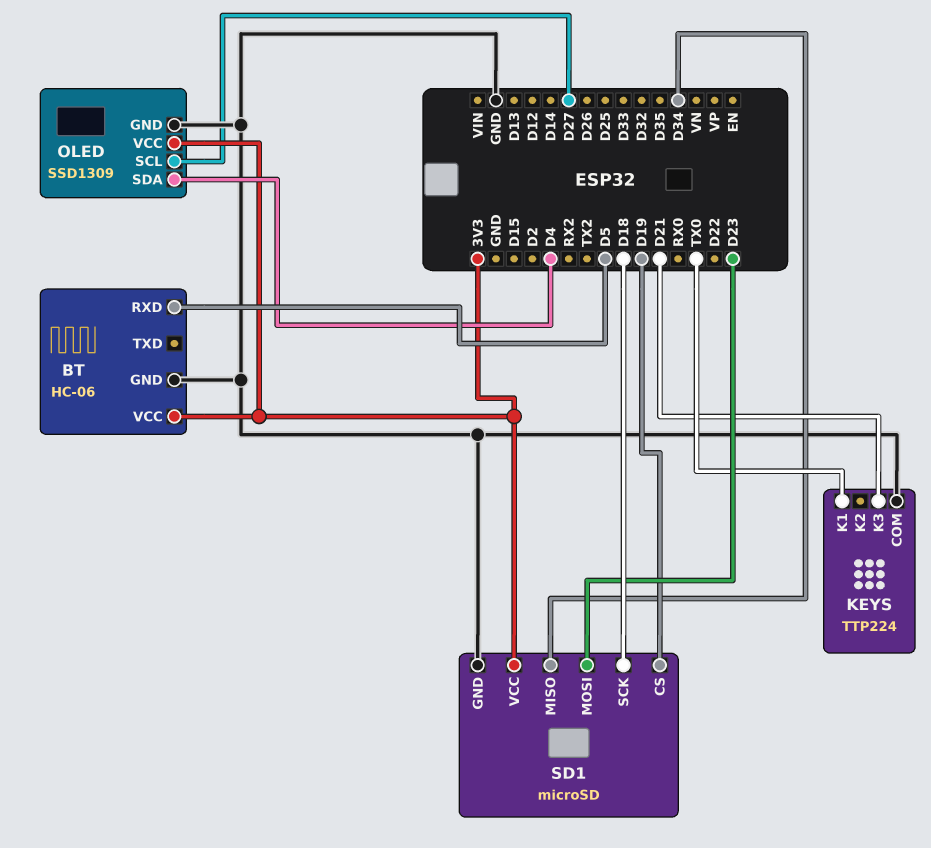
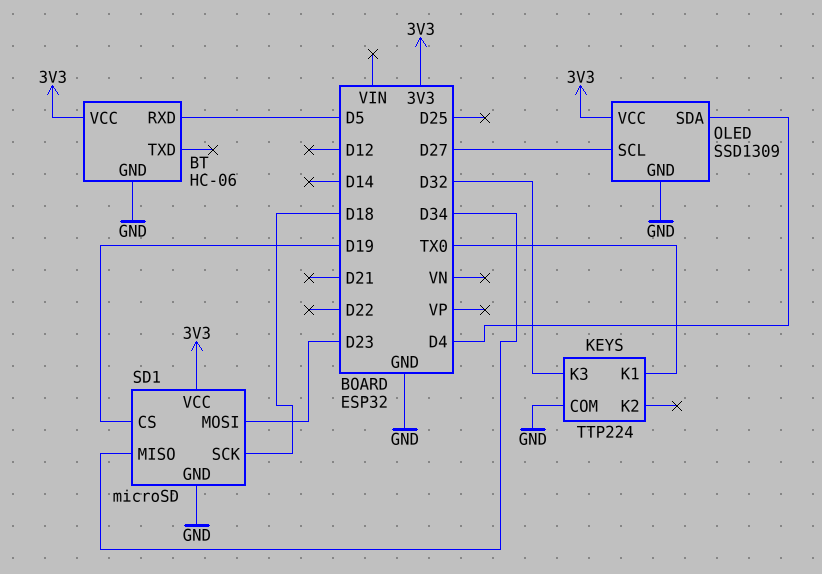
KEYS pin K3: D21 -> D32

